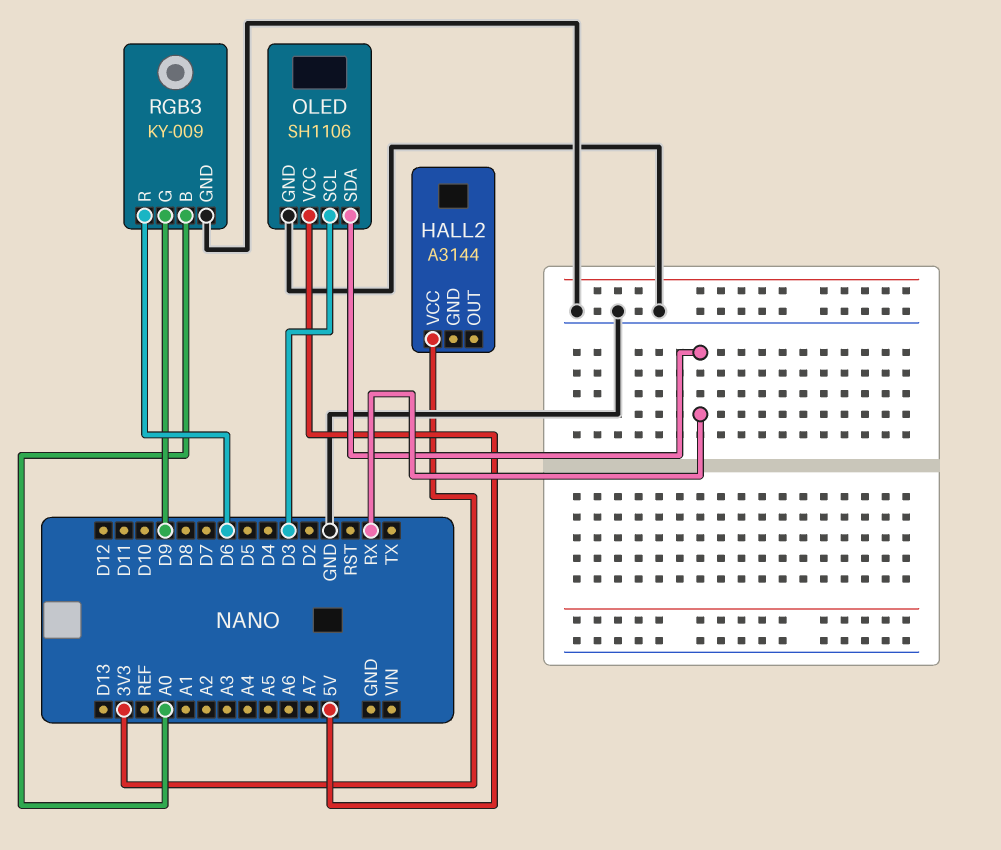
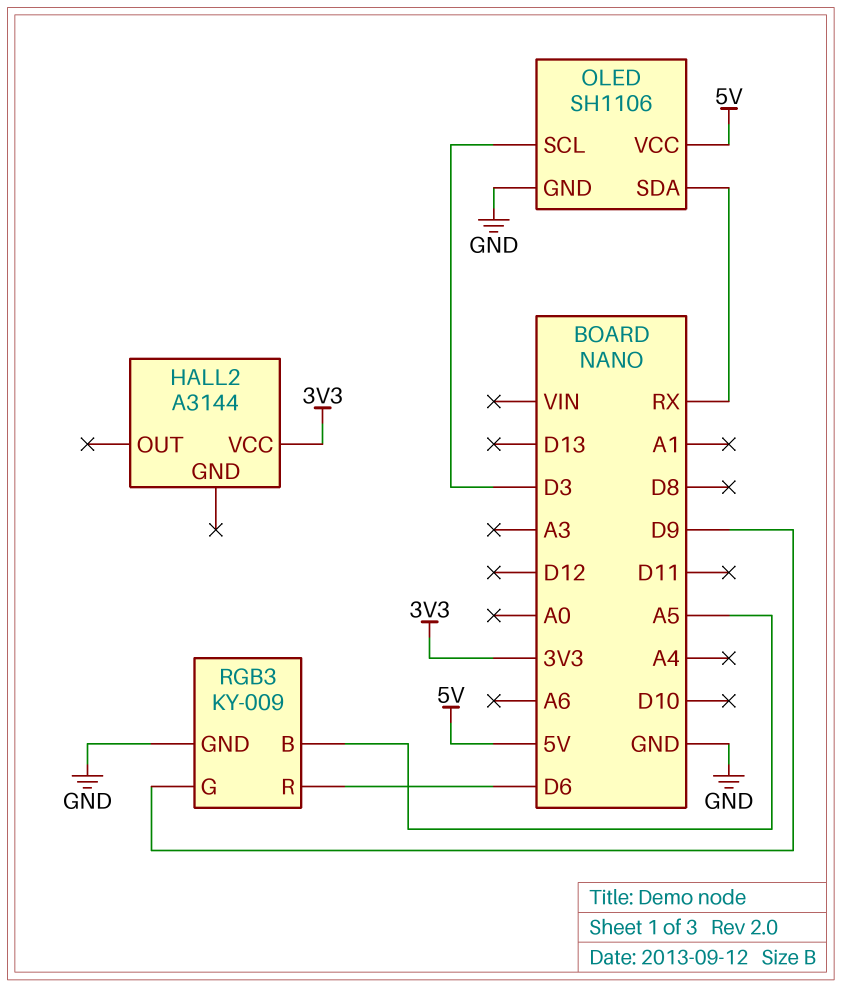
RGB3 pin B: A0 -> A5

